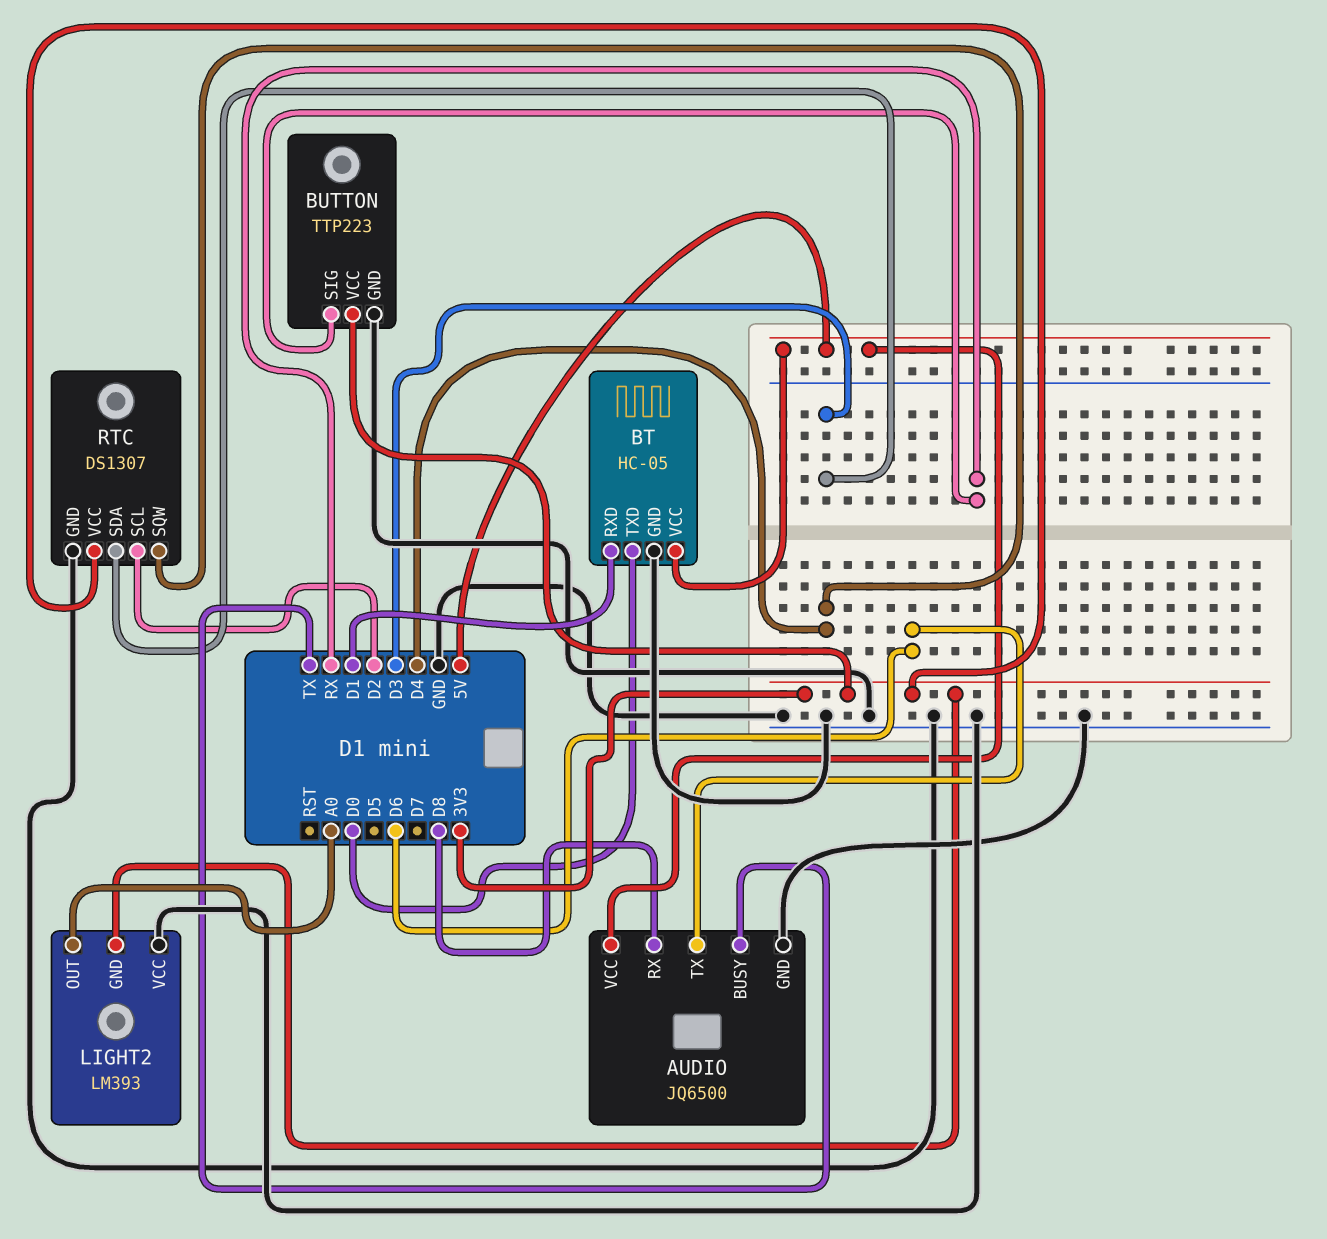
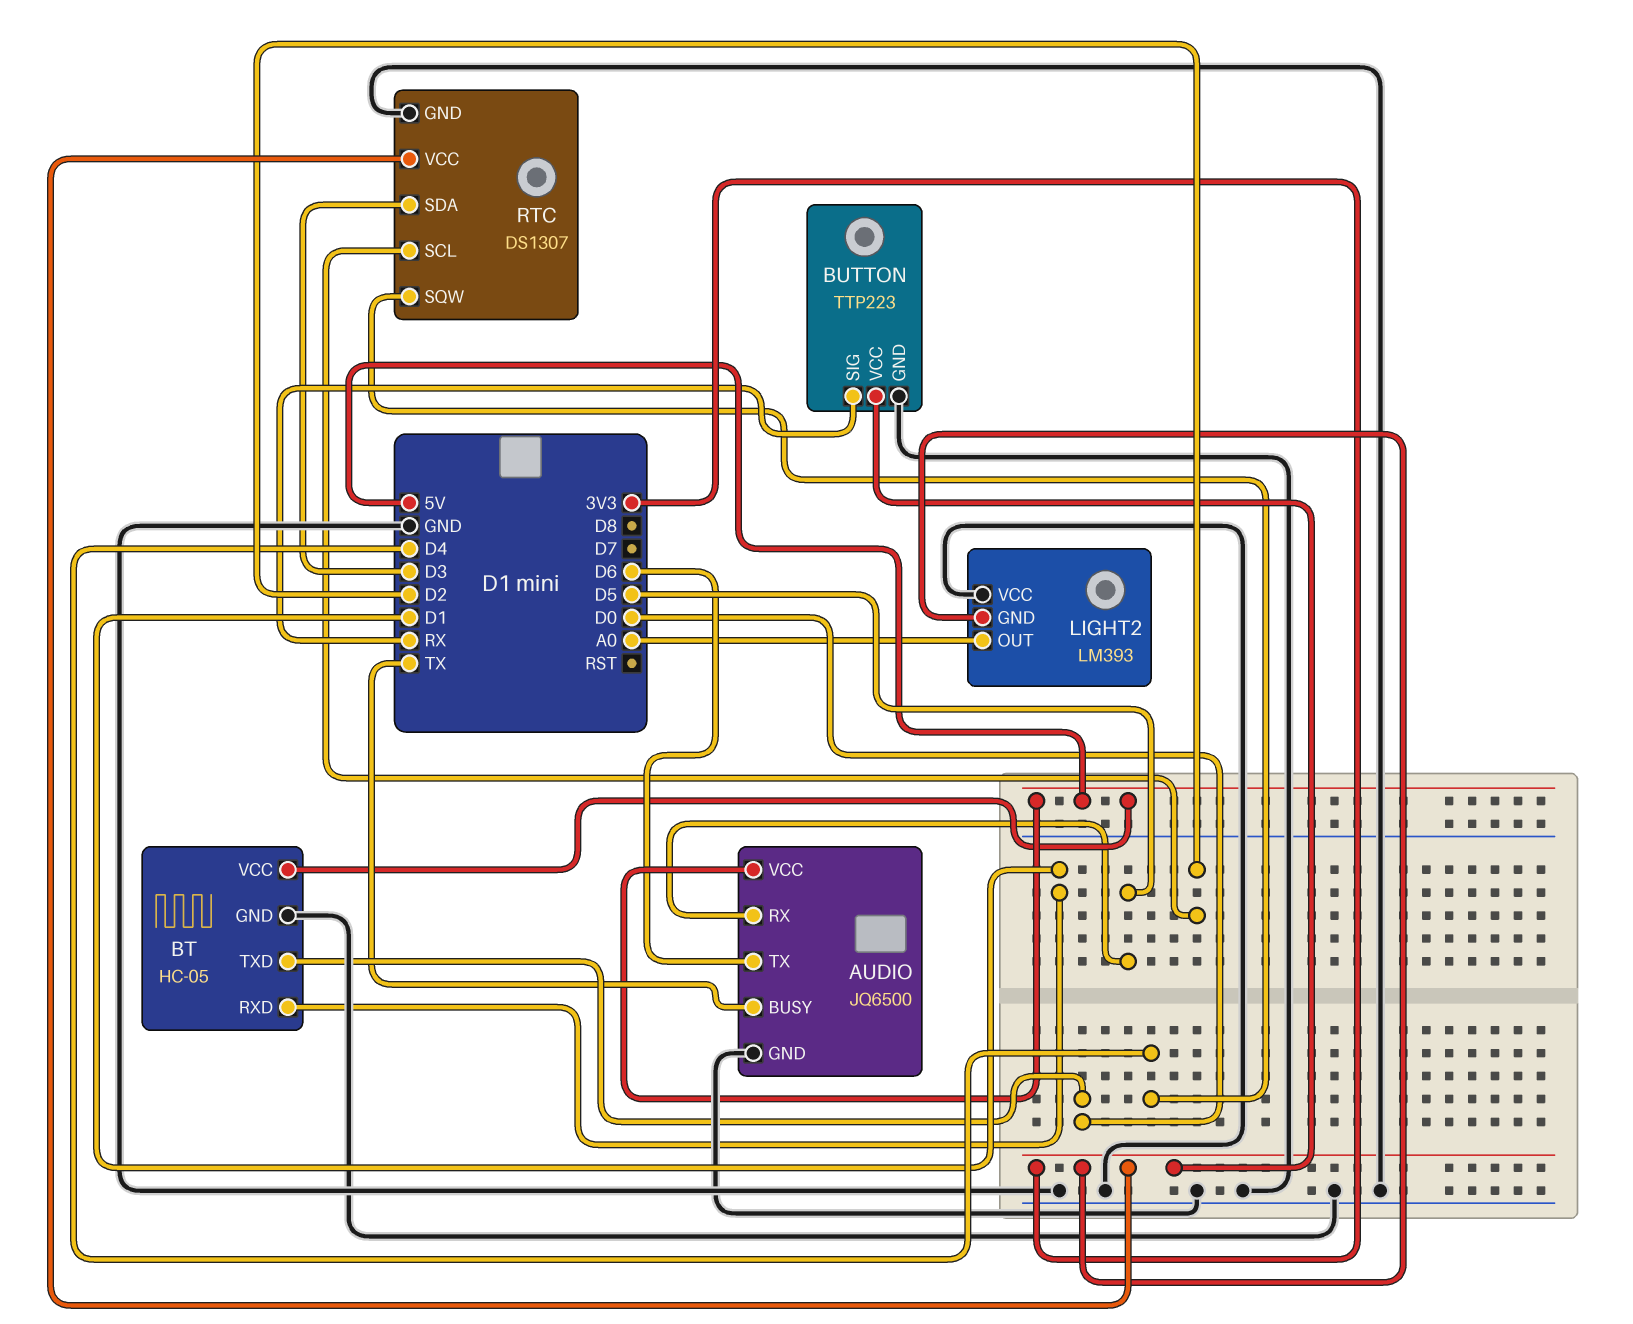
AUDIO pin RX: D8 -> D5

